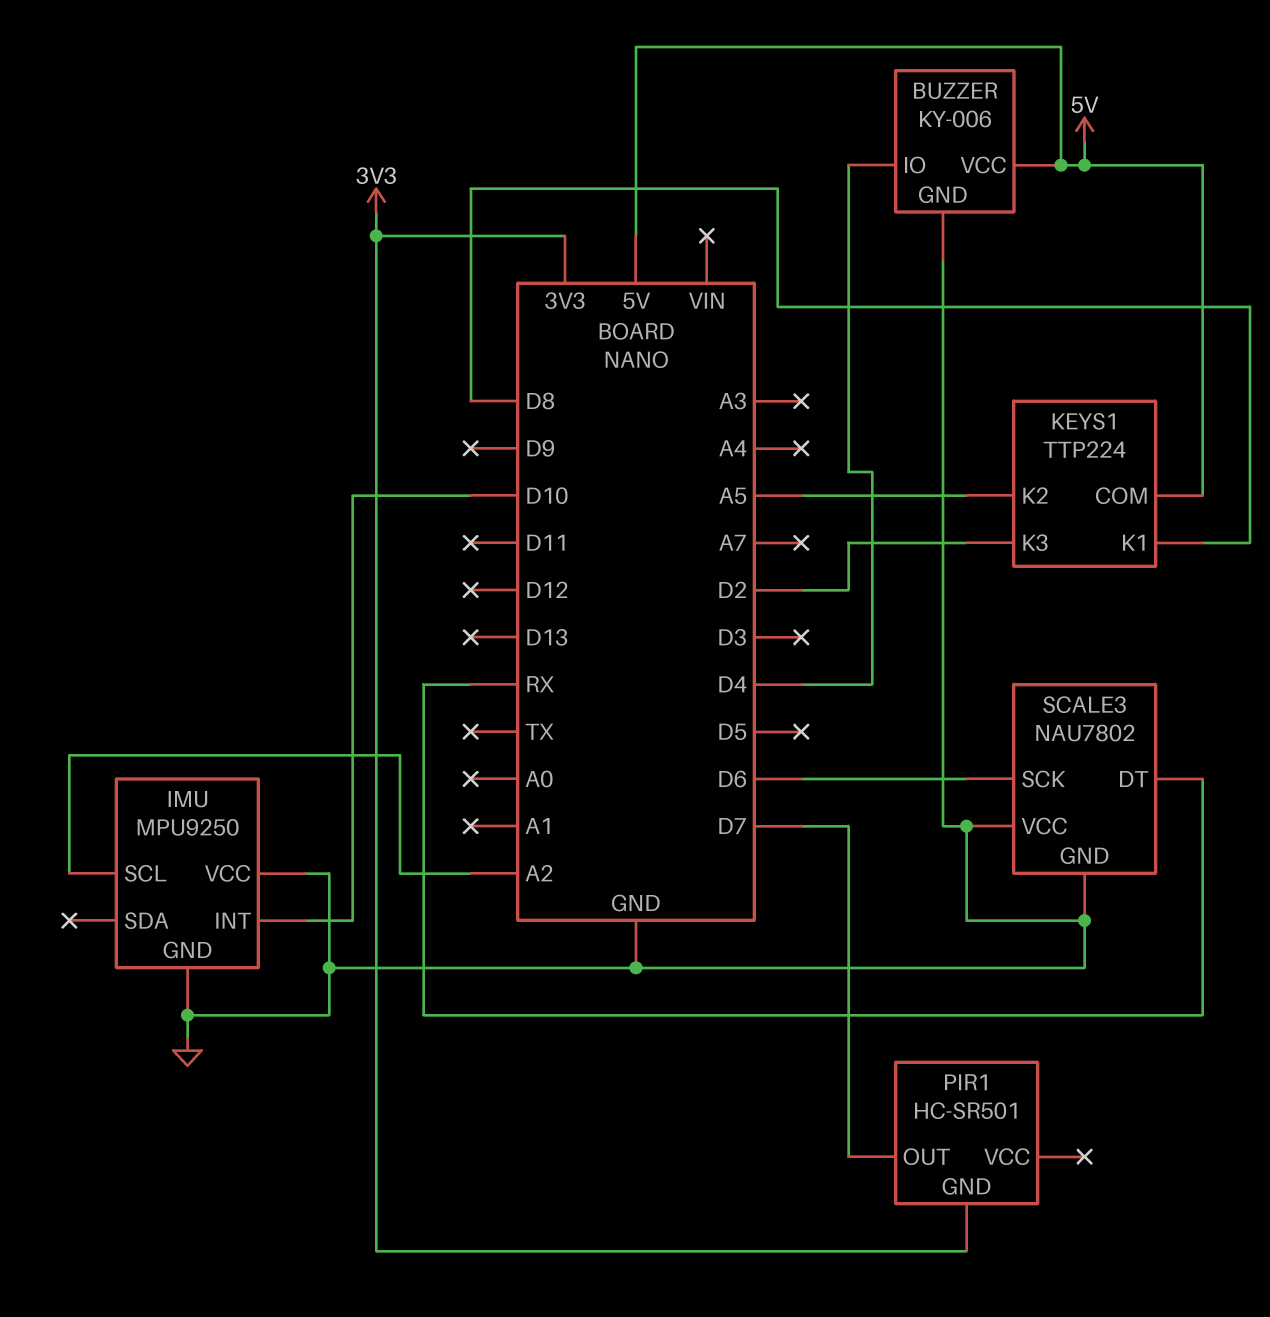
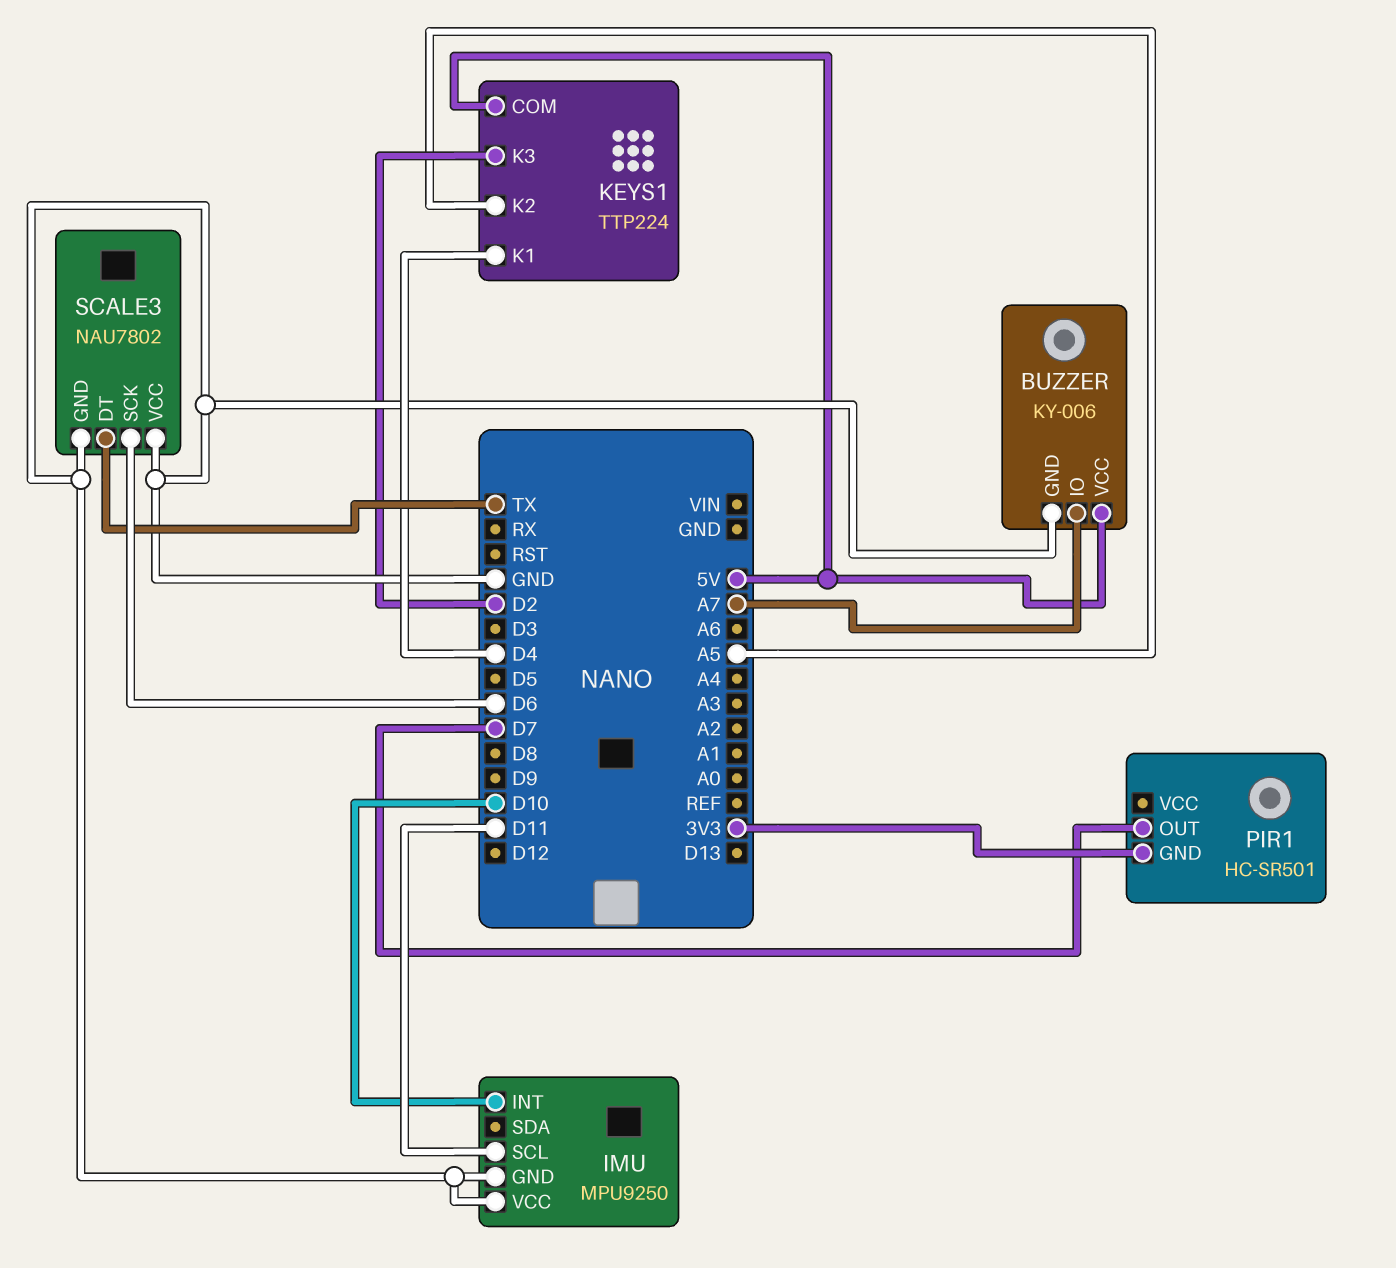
BUZZER pin IO: D4 -> A7
IMU pin SCL: A2 -> D11
KEYS1 pin K1: D8 -> D4
SCALE3 pin DT: RX -> TX

